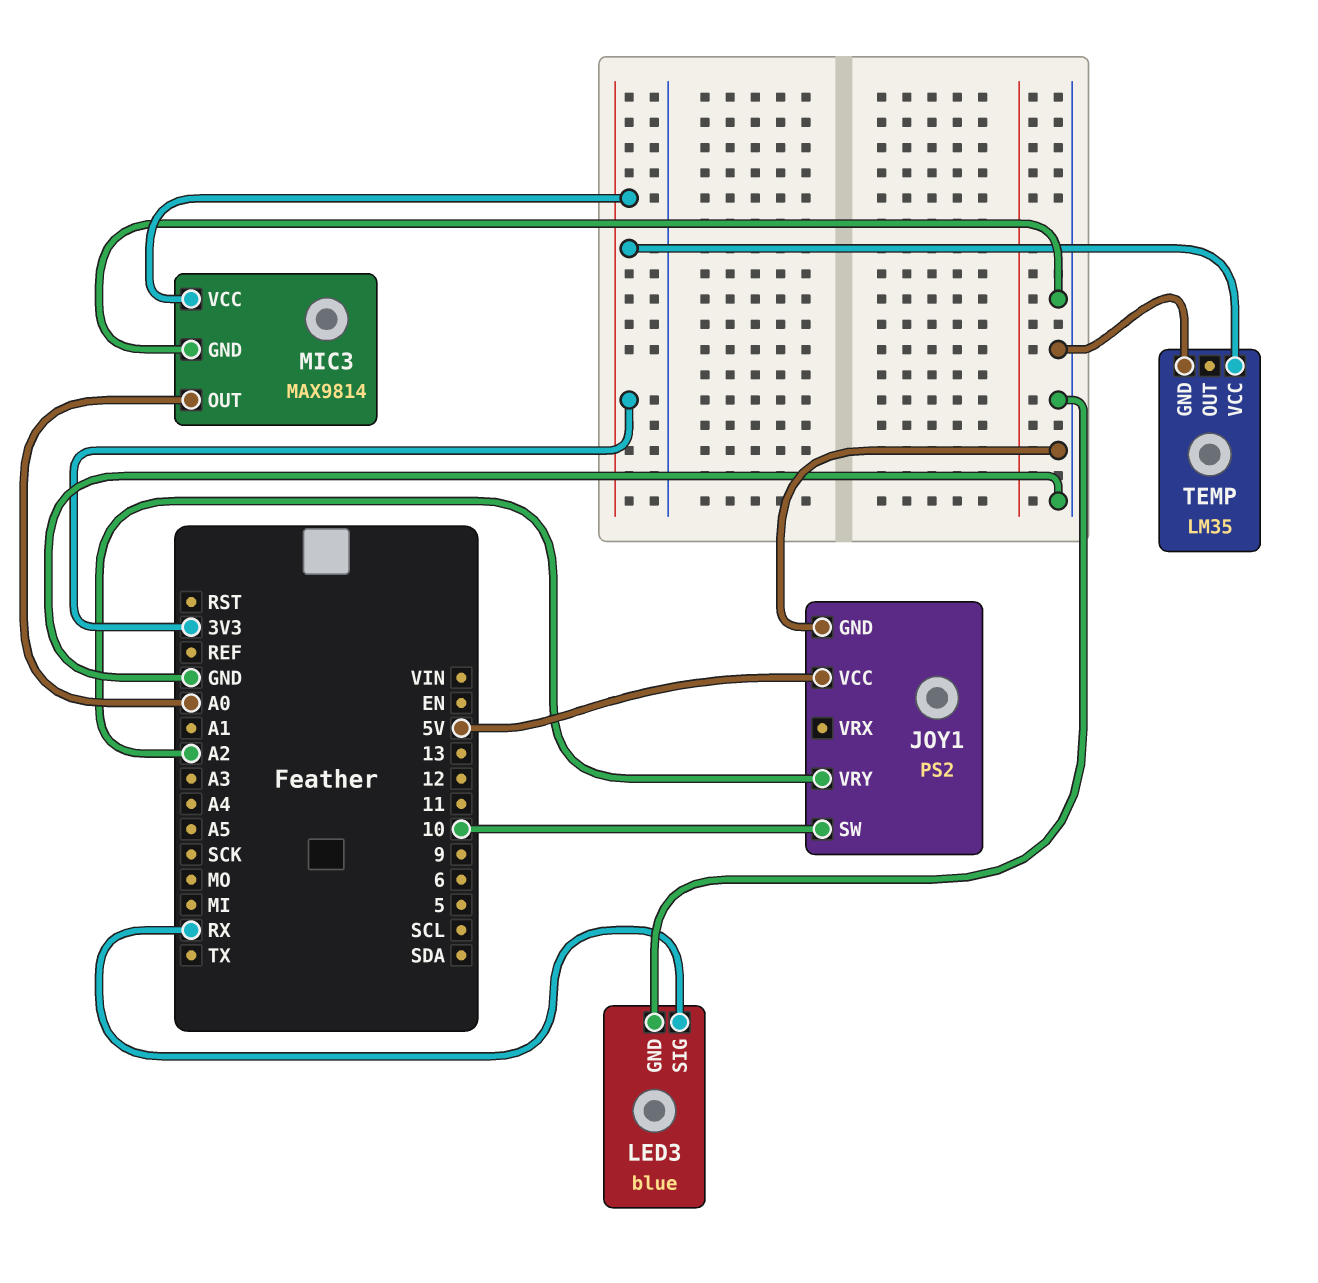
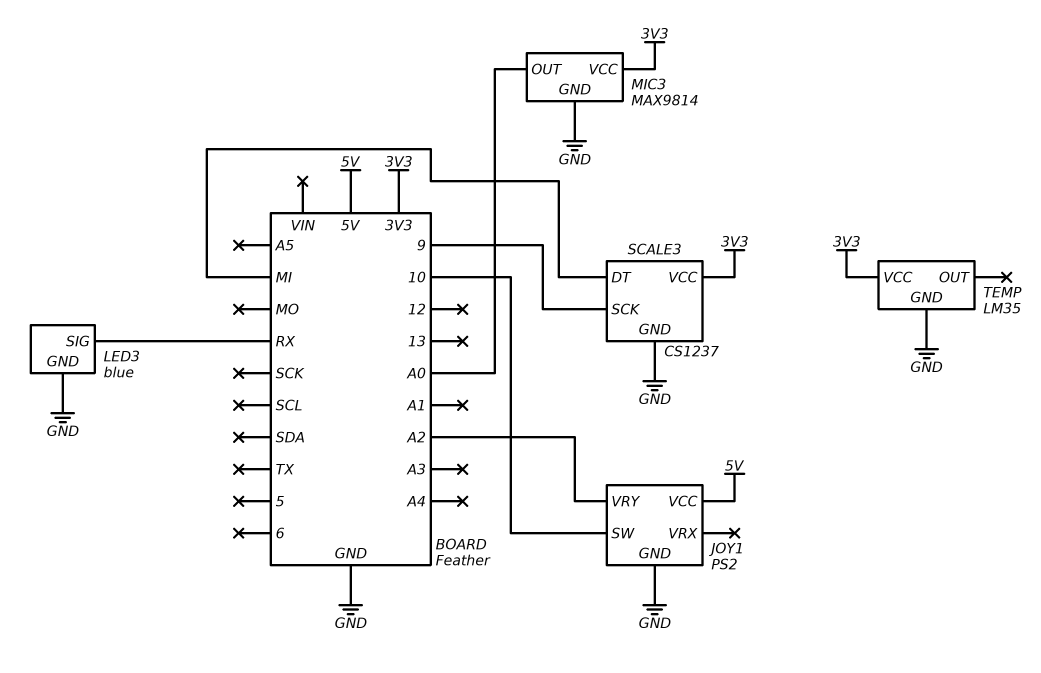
SCALE3: none -> CS1237
SCALE3 pin DT: none -> MI
SCALE3 pin GND: none -> GND
SCALE3 pin SCK: none -> 9
SCALE3 pin VCC: none -> 3V3

